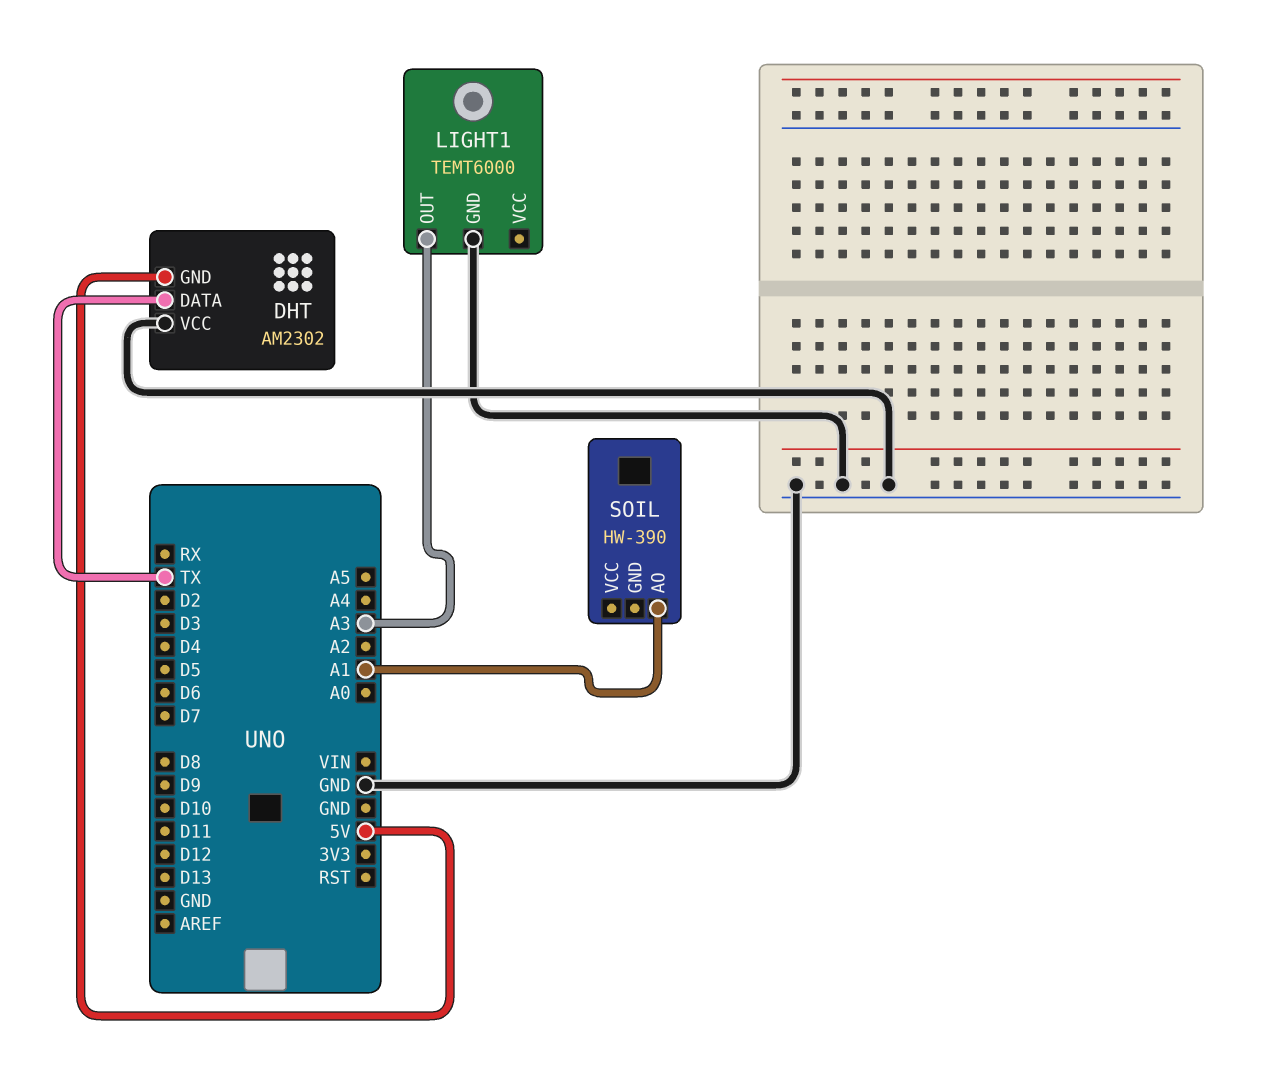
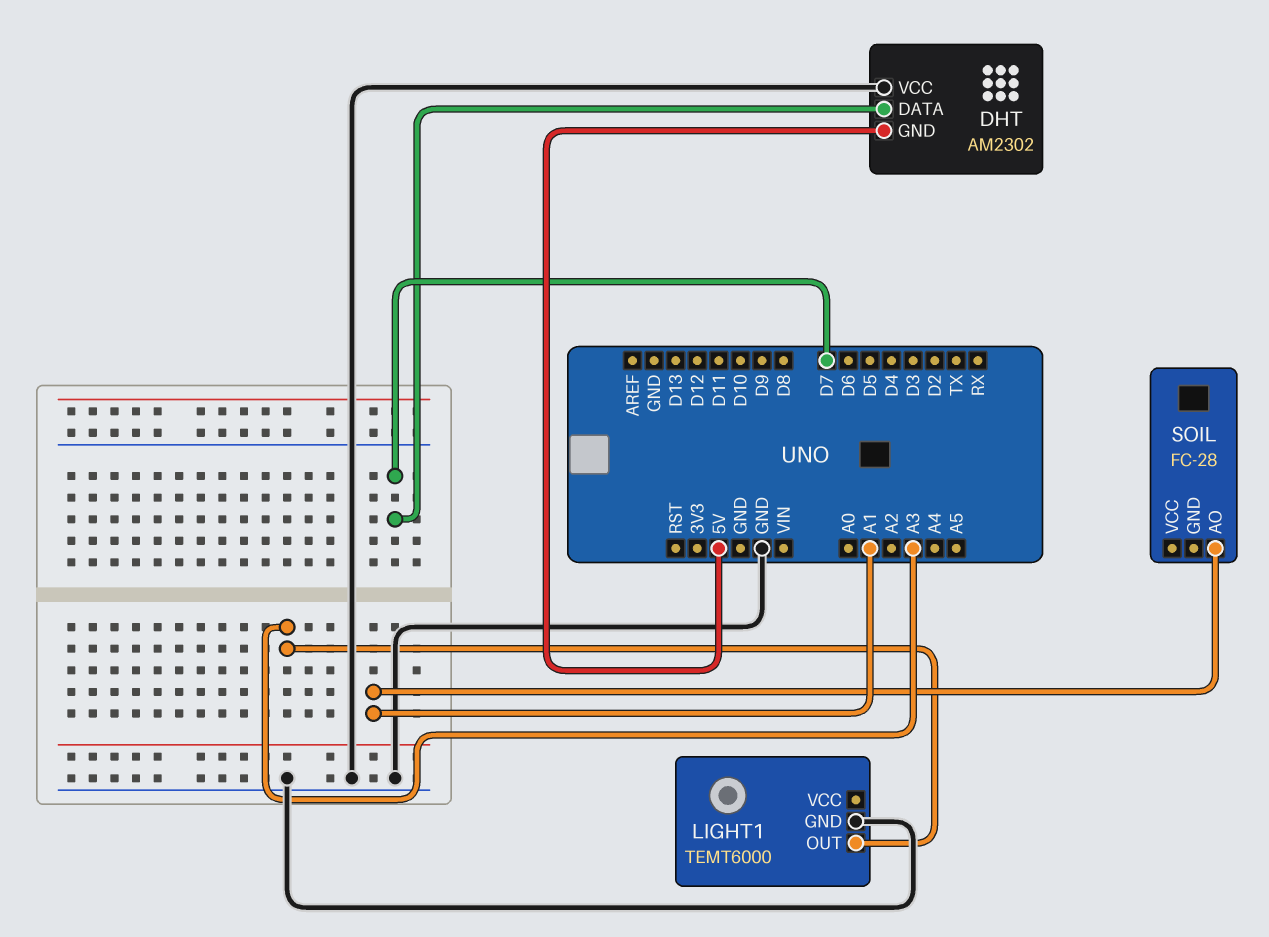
DHT pin DATA: TX -> D7
SOIL: HW-390 -> FC-28

